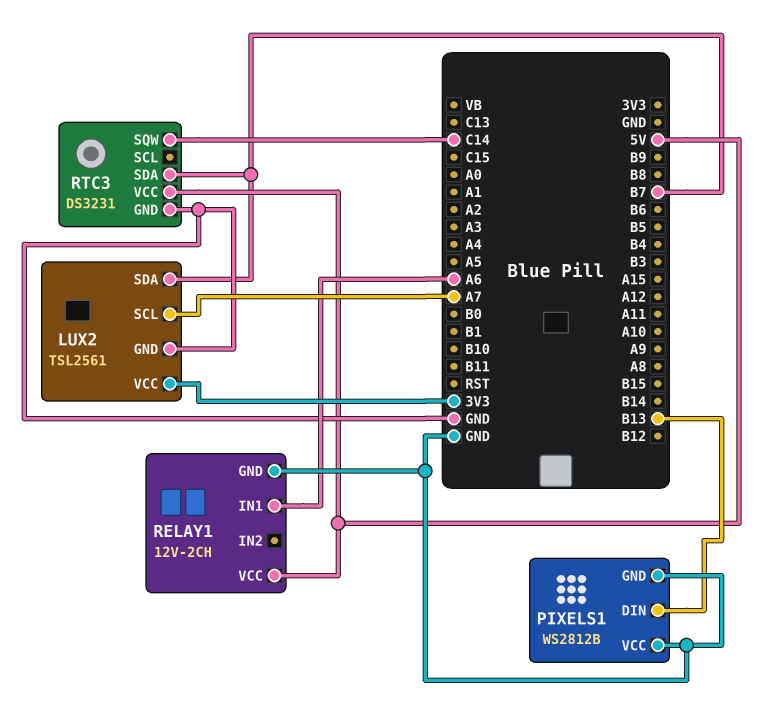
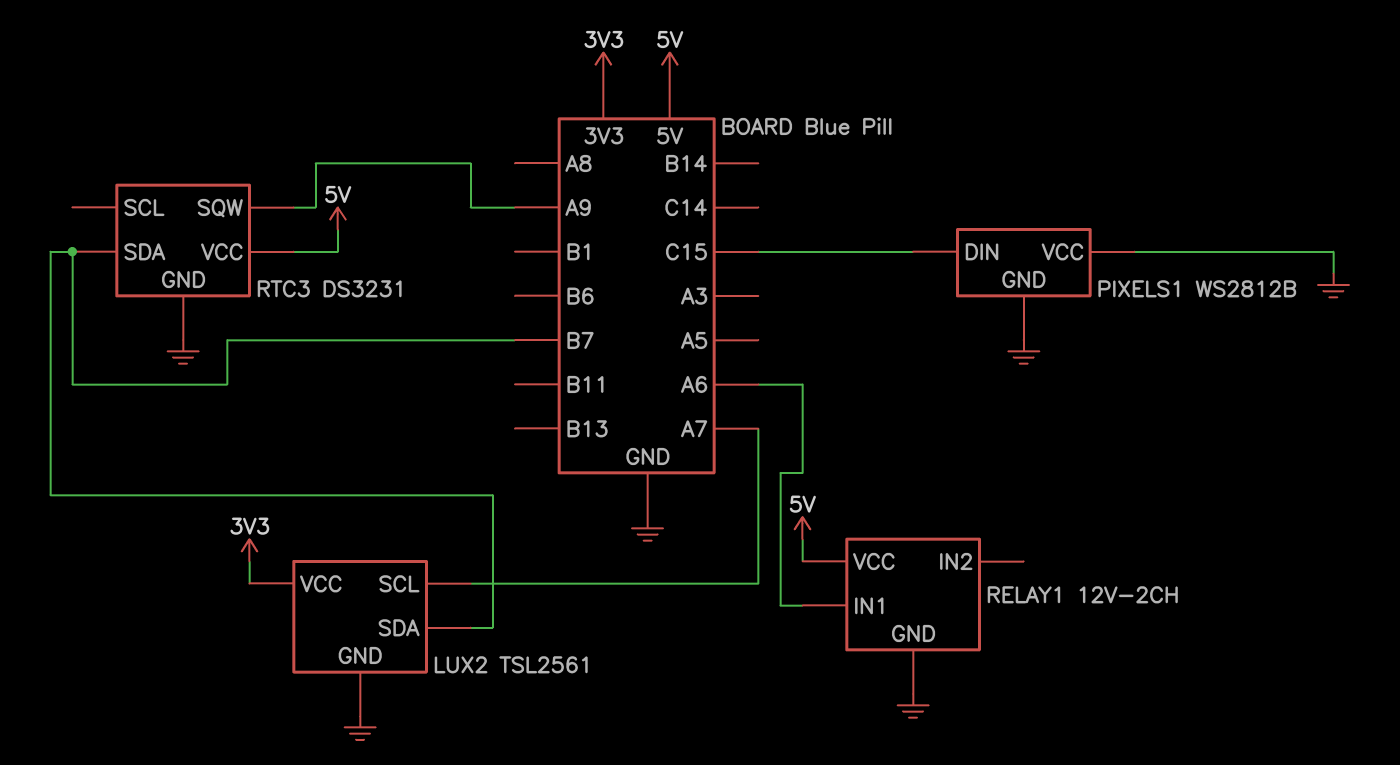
PIXELS1 pin DIN: B13 -> C15
RTC3 pin SQW: C14 -> A9

